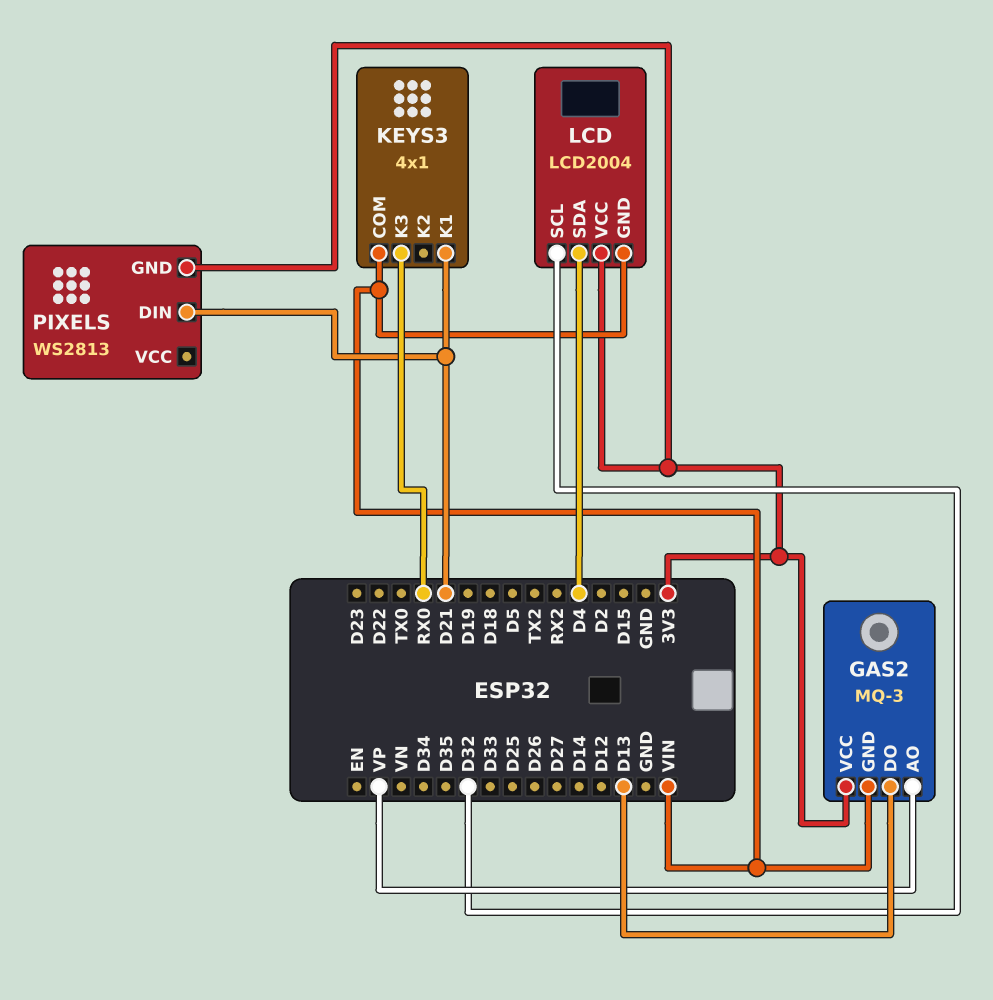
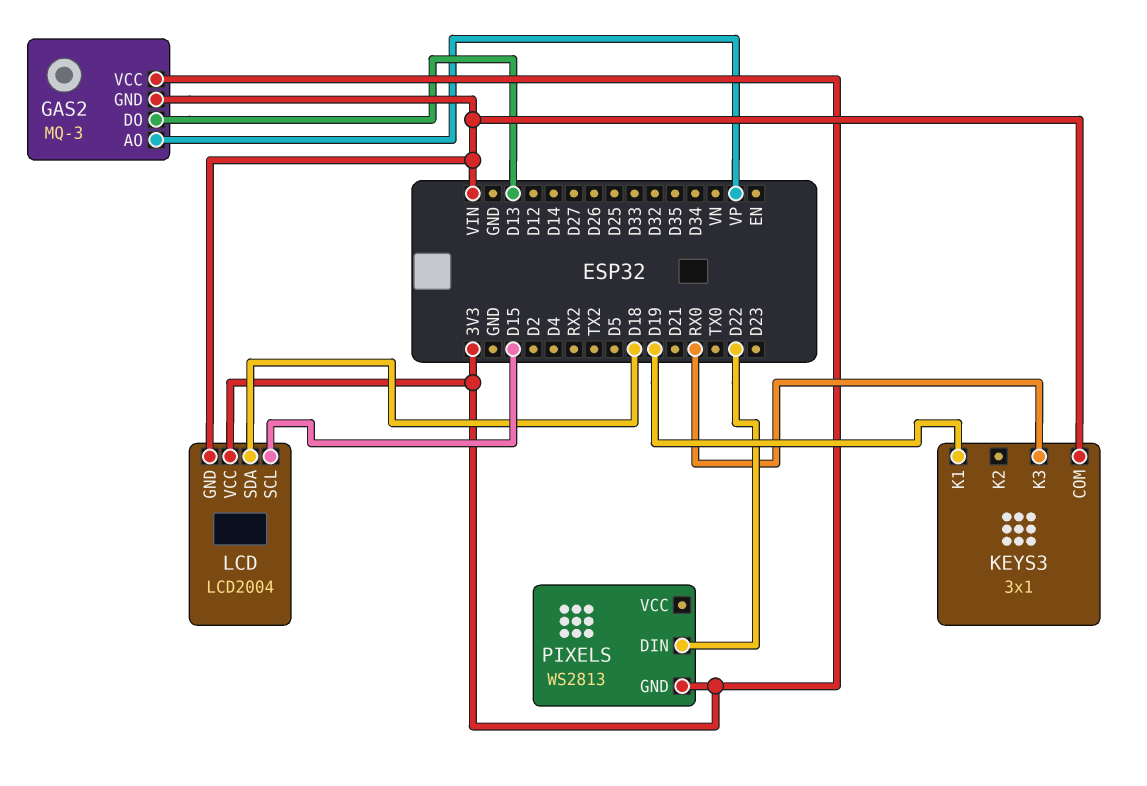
KEYS3: 4x1 -> 3x1
KEYS3 pin K1: D21 -> D19
LCD pin SCL: D32 -> D15
LCD pin SDA: D4 -> D18
PIXELS pin DIN: D21 -> D22

